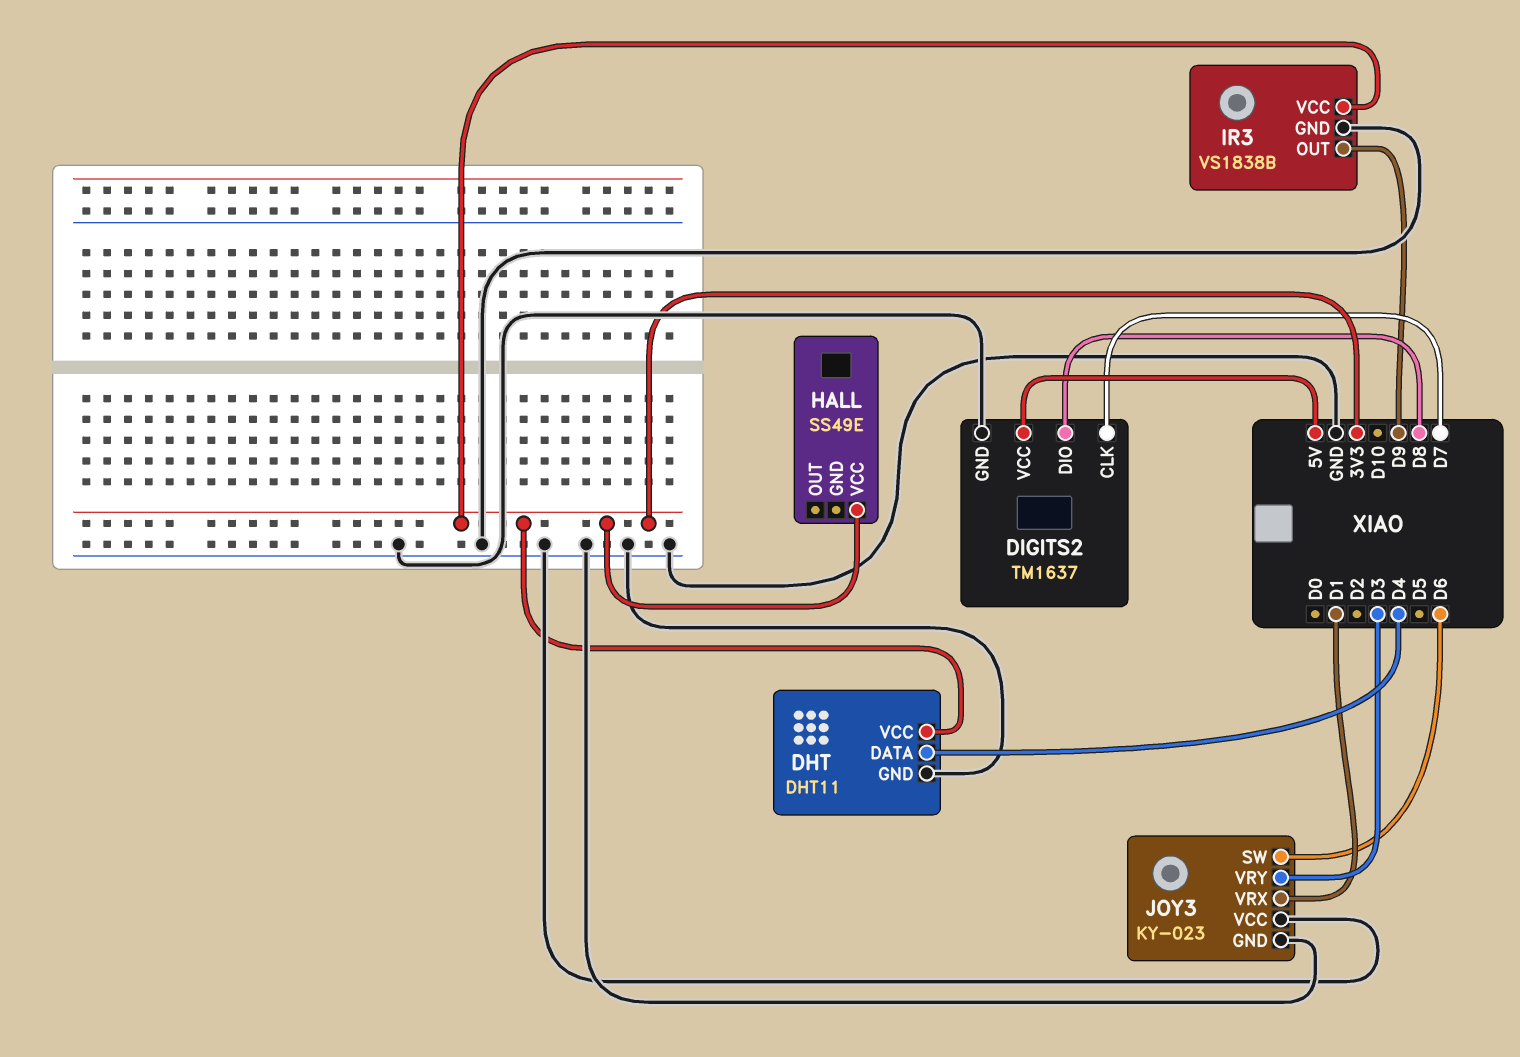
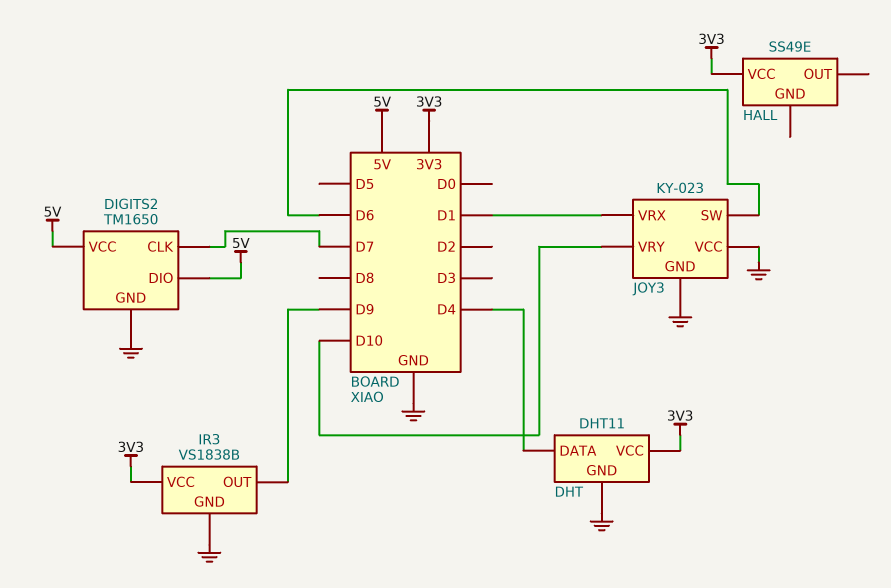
DIGITS2: TM1637 -> TM1650
DIGITS2 pin DIO: D8 -> 5V
JOY3 pin VRY: D3 -> D10

